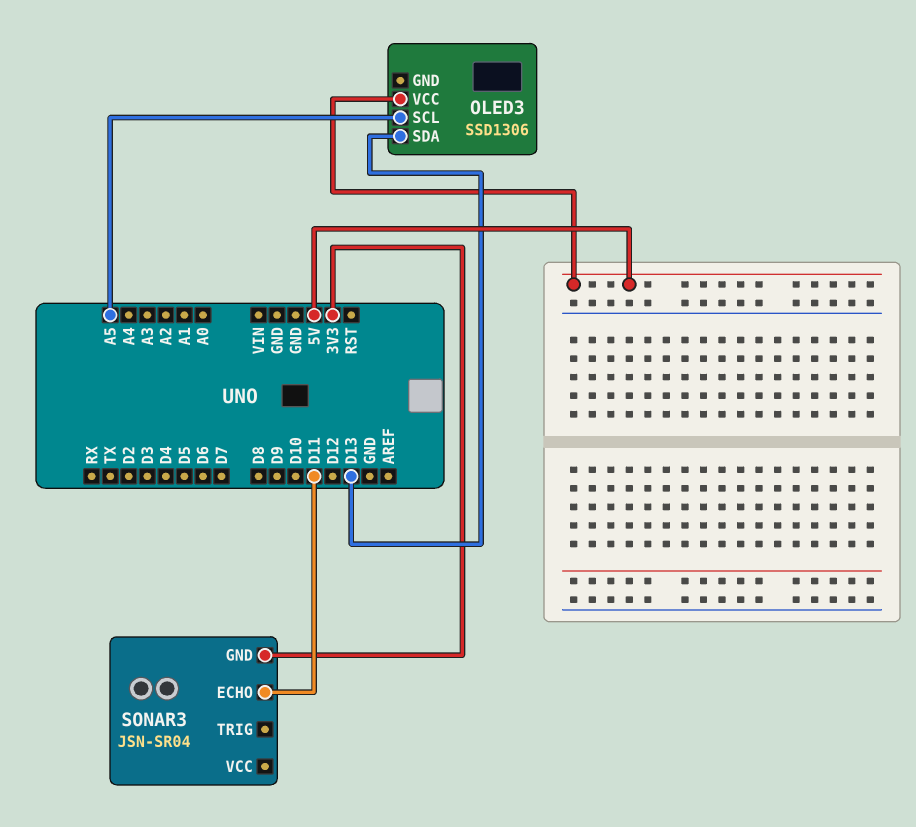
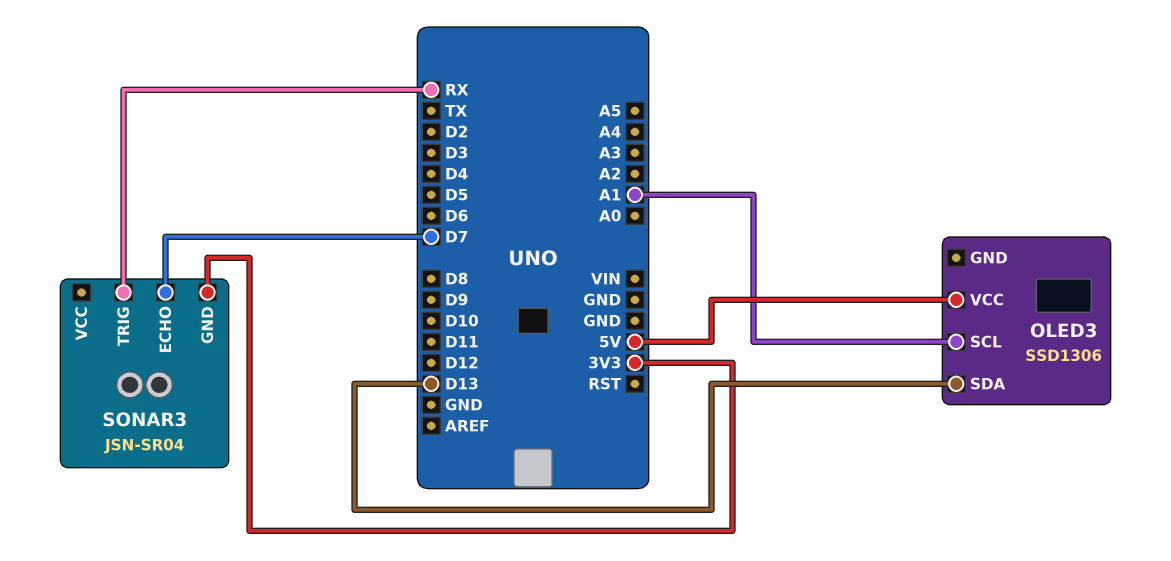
OLED3 pin SCL: A5 -> A1
SONAR3 pin ECHO: D11 -> D7
SONAR3 pin TRIG: none -> RX

